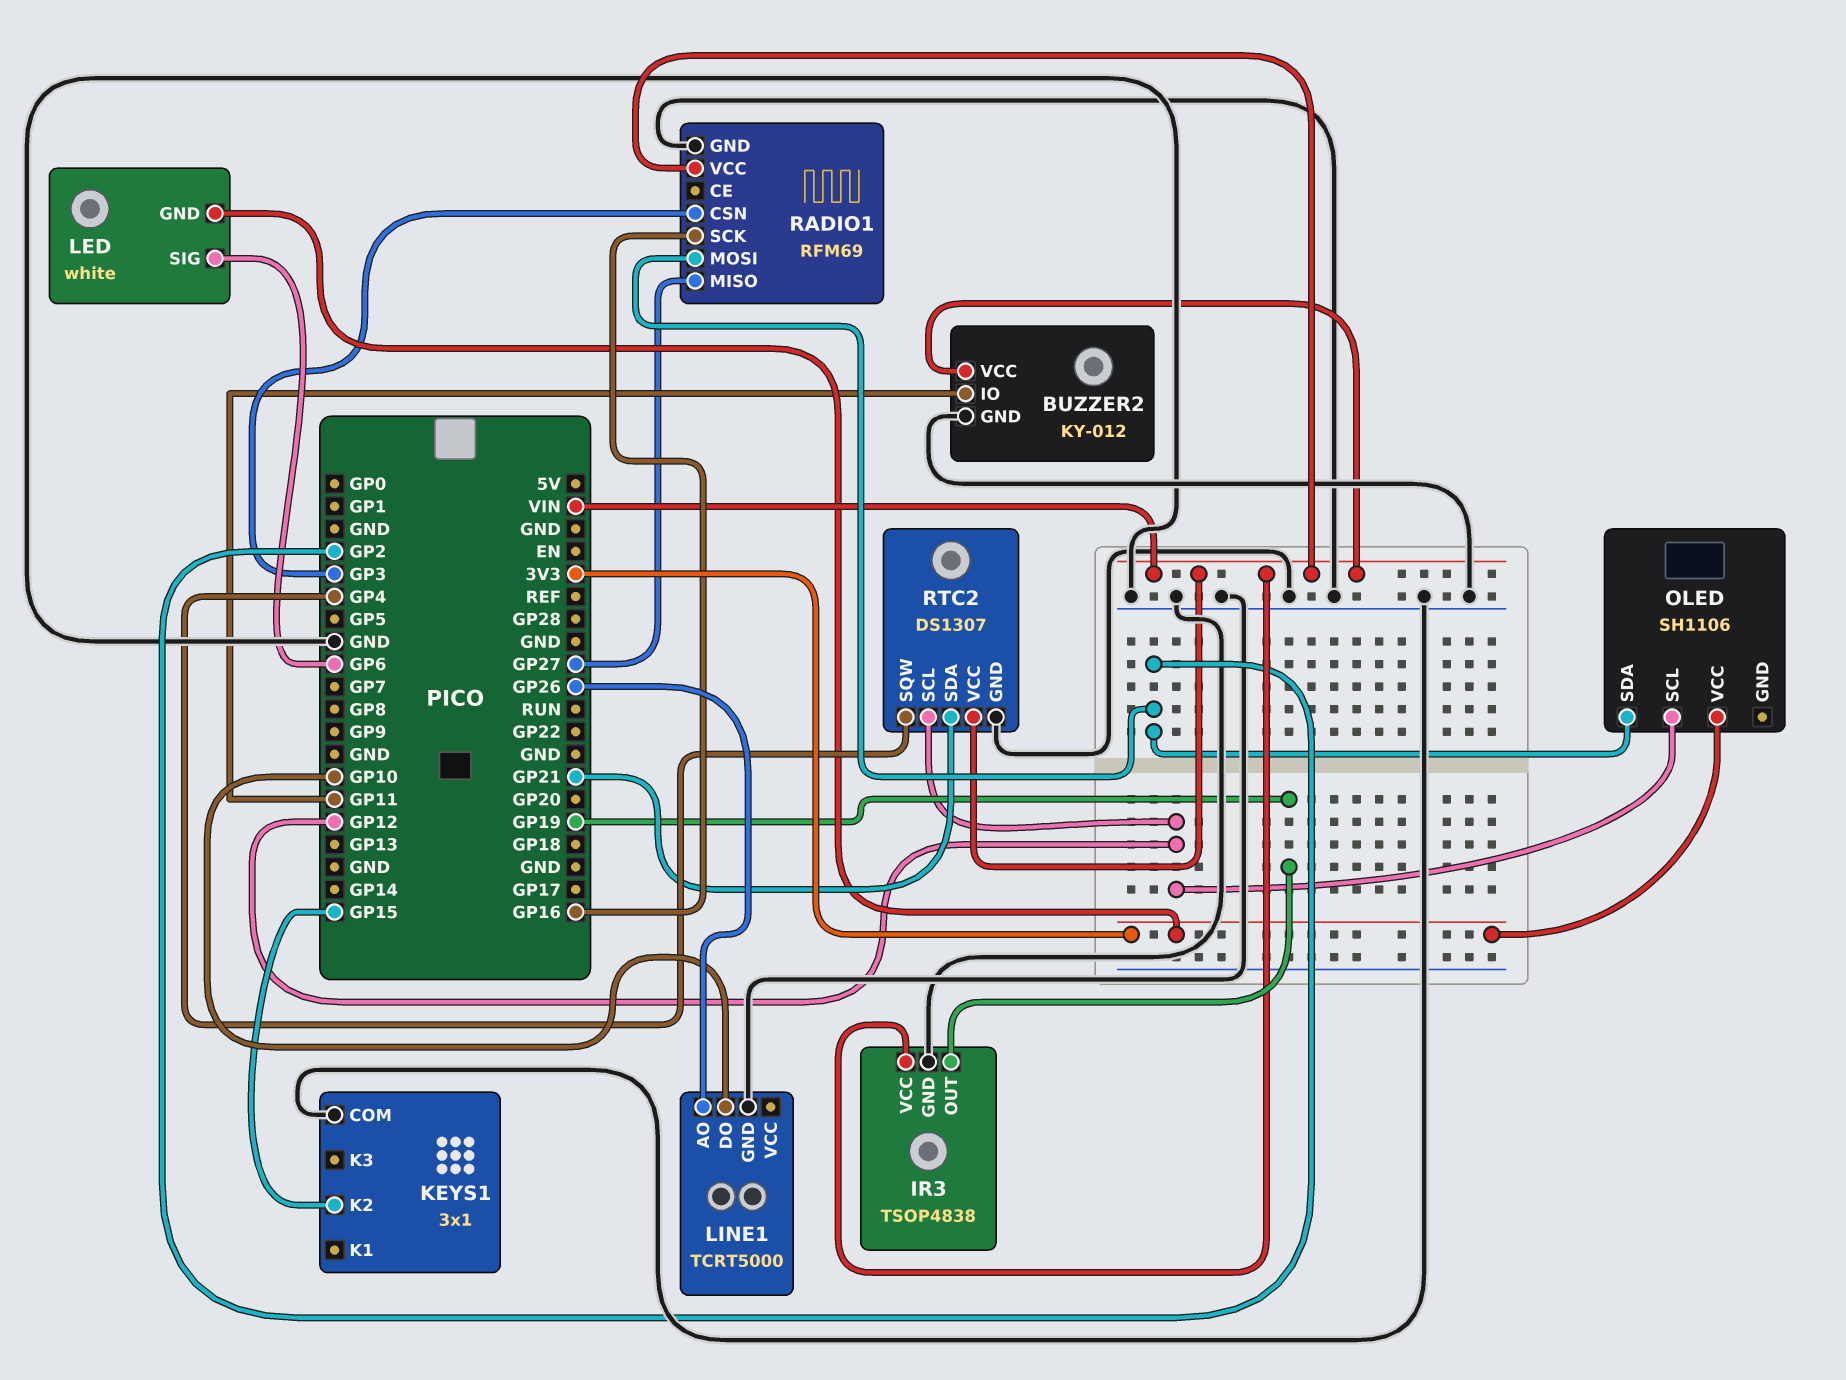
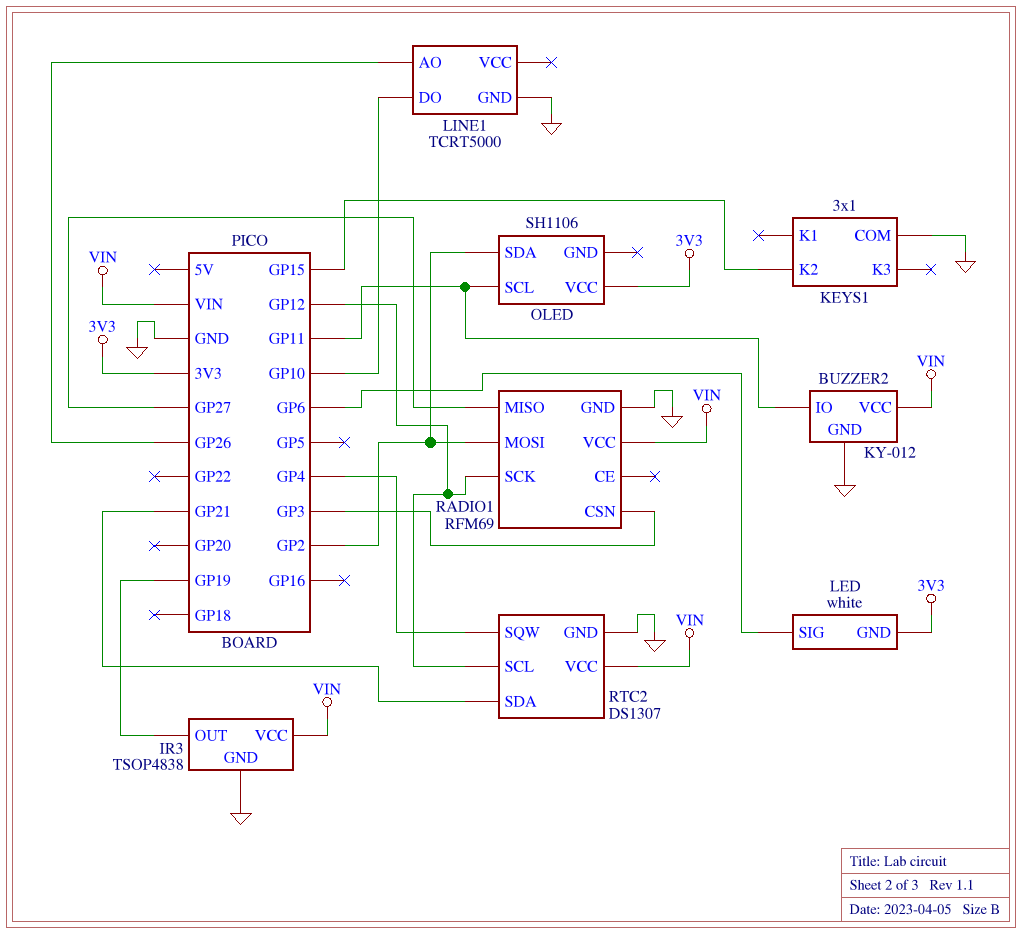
OLED pin SCL: GP12 -> GP11
RADIO1 pin SCK: GP16 -> GP12

